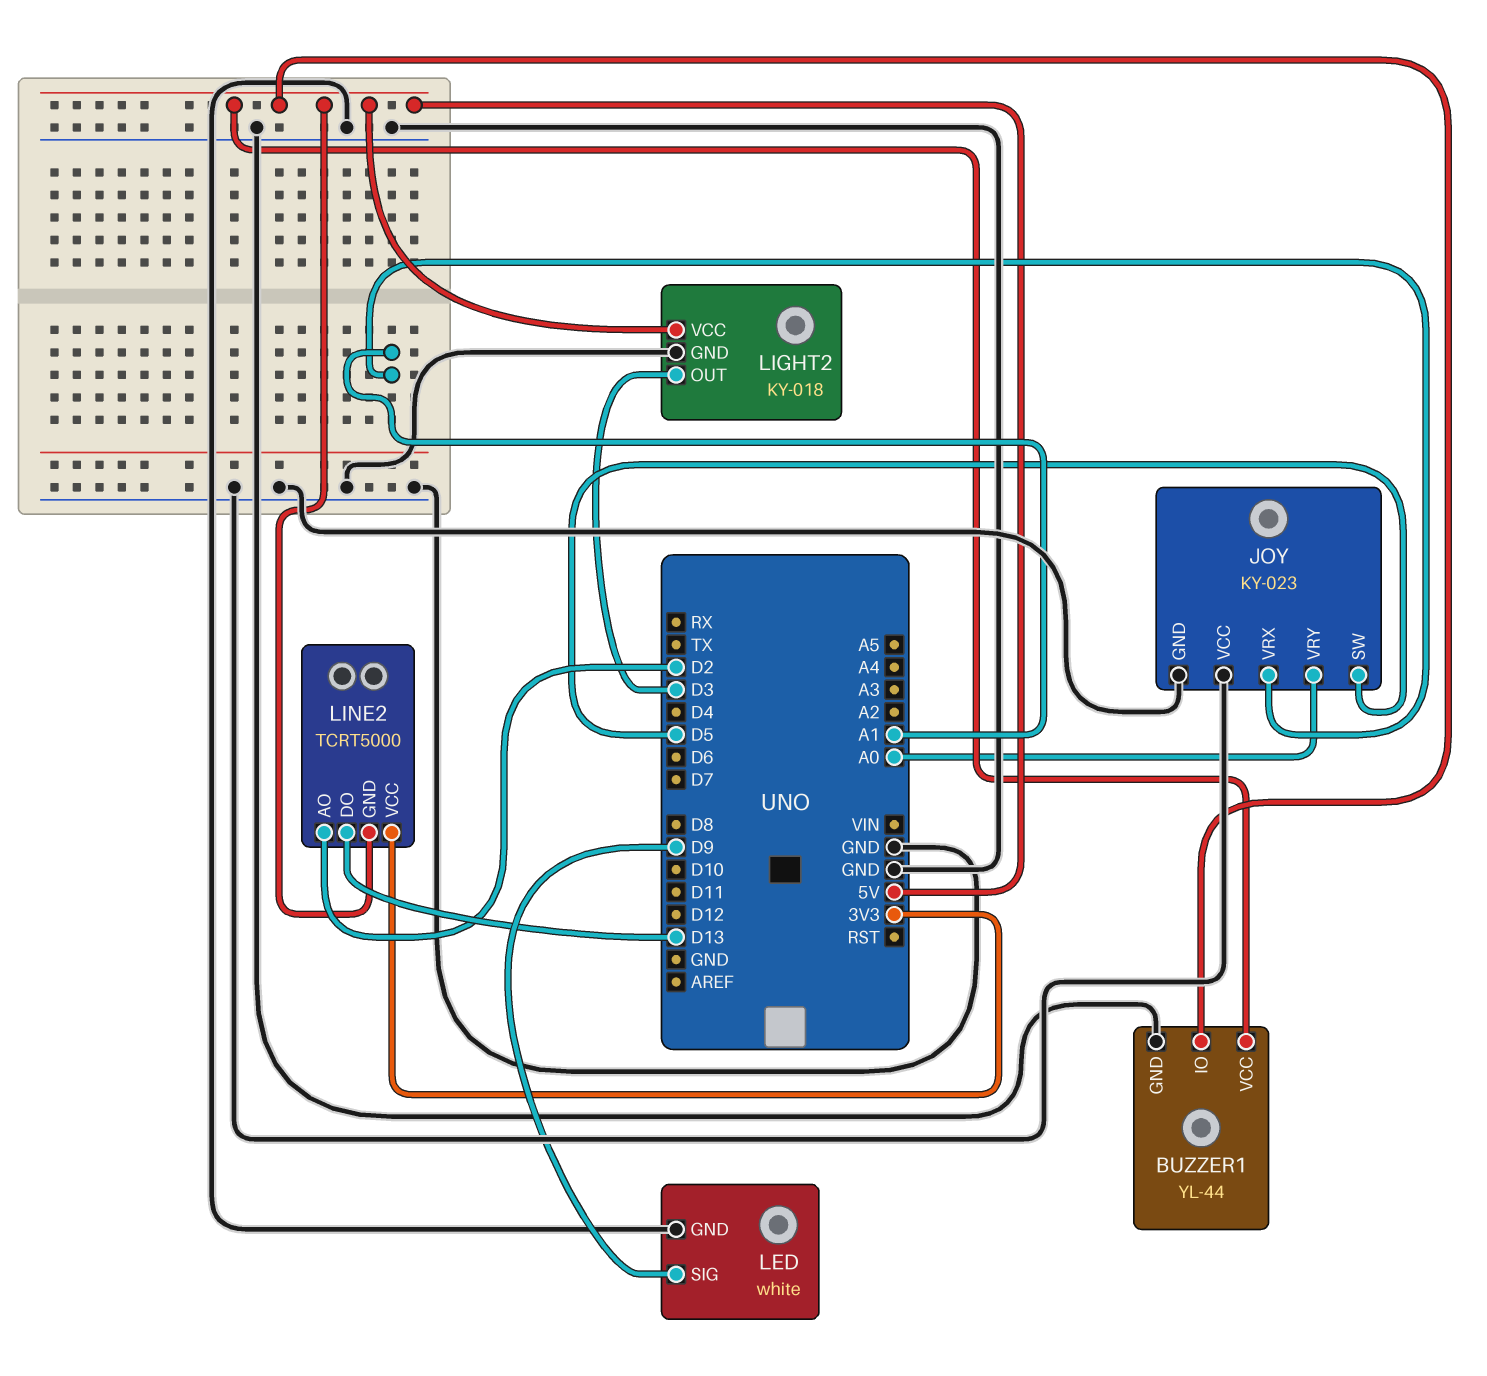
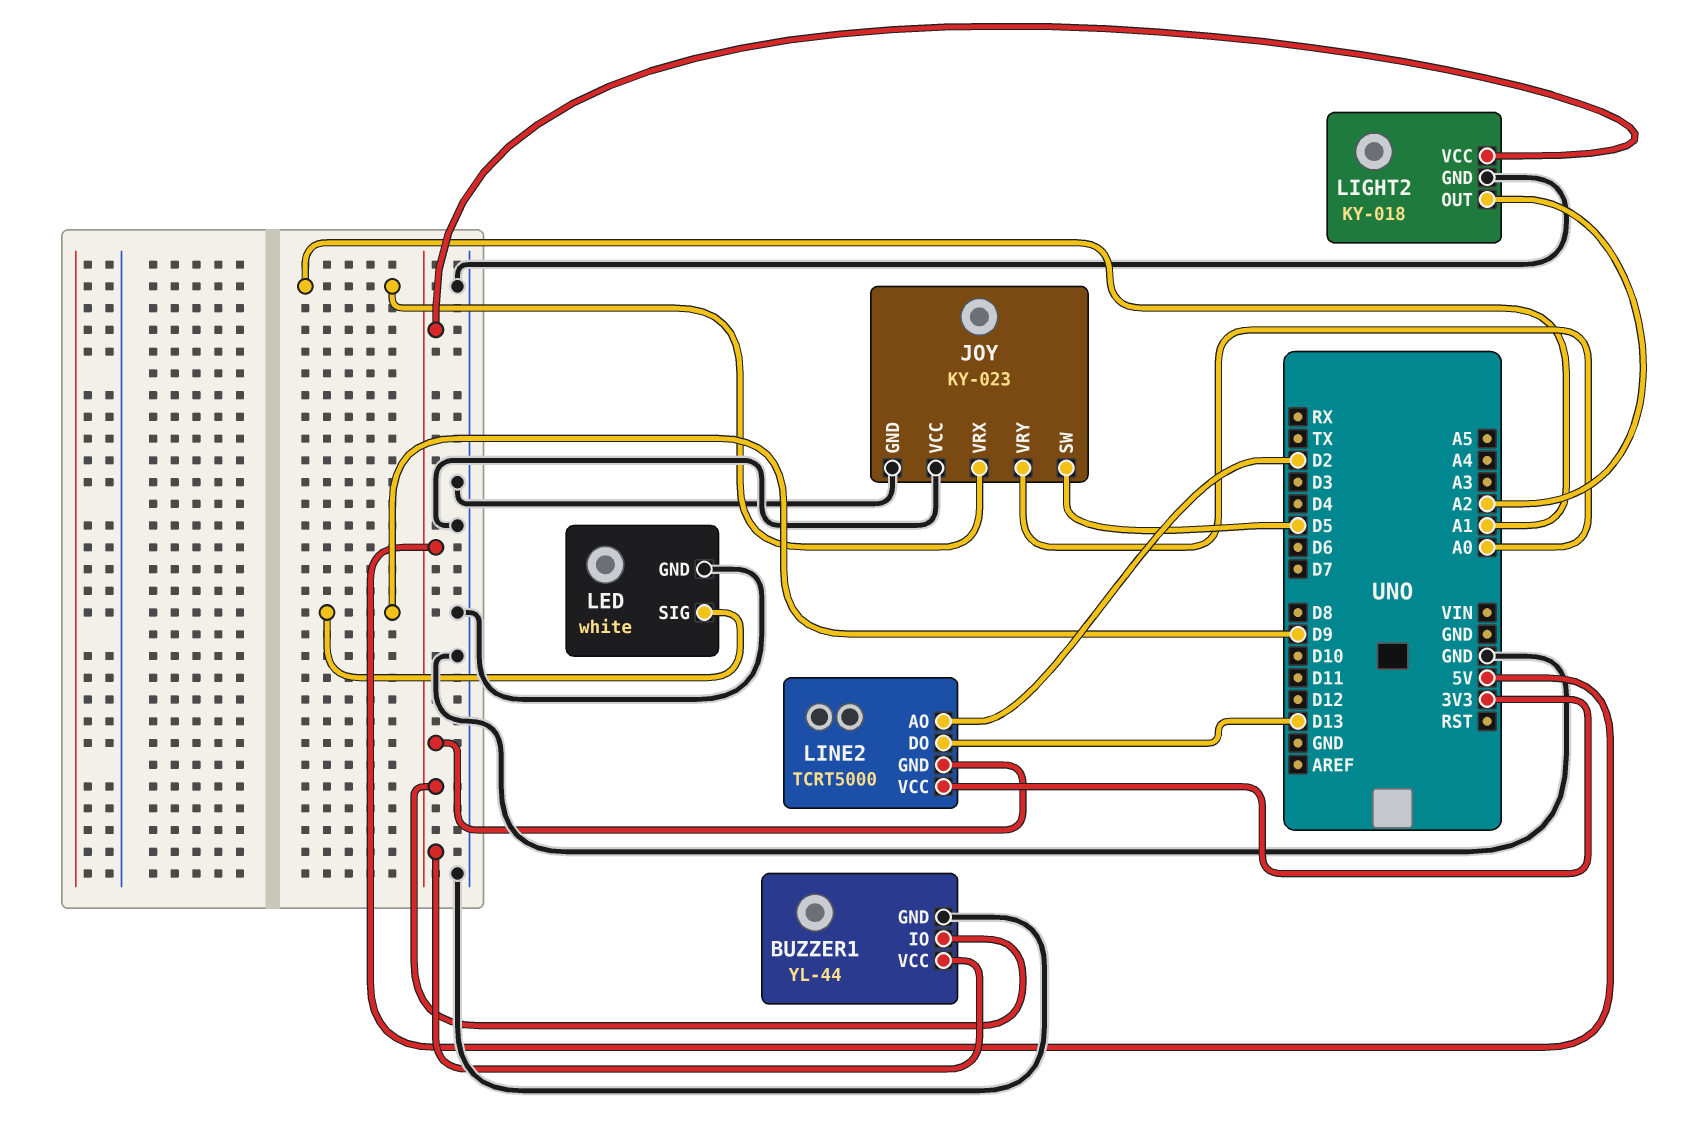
LIGHT2 pin OUT: D3 -> A2

